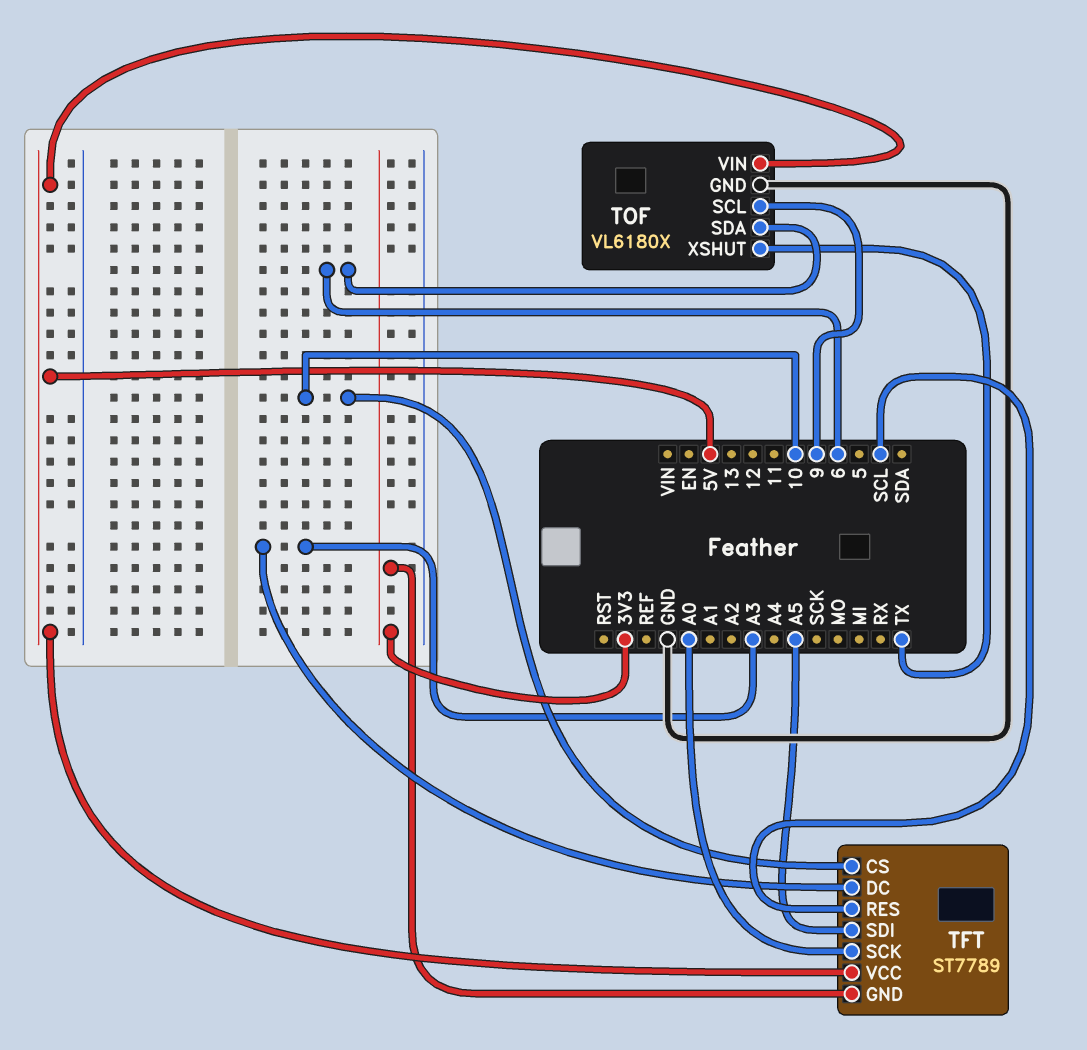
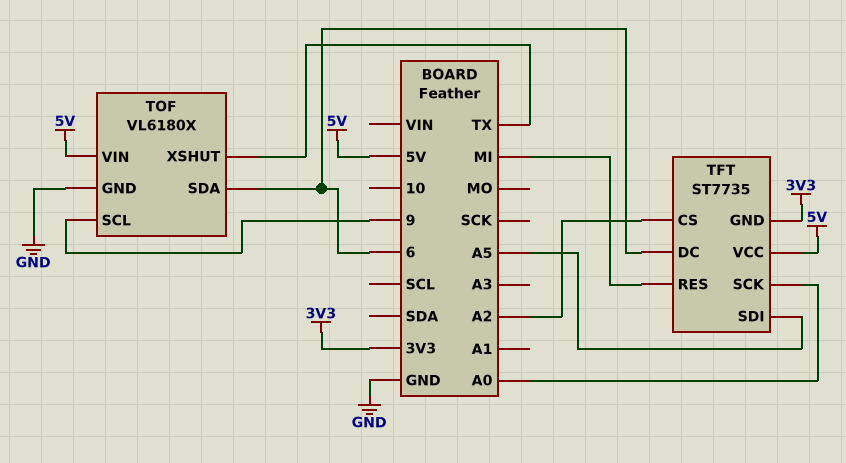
TFT: ST7789 -> ST7735
TFT pin CS: 10 -> A2
TFT pin DC: A3 -> 6
TFT pin RES: SCL -> MI

